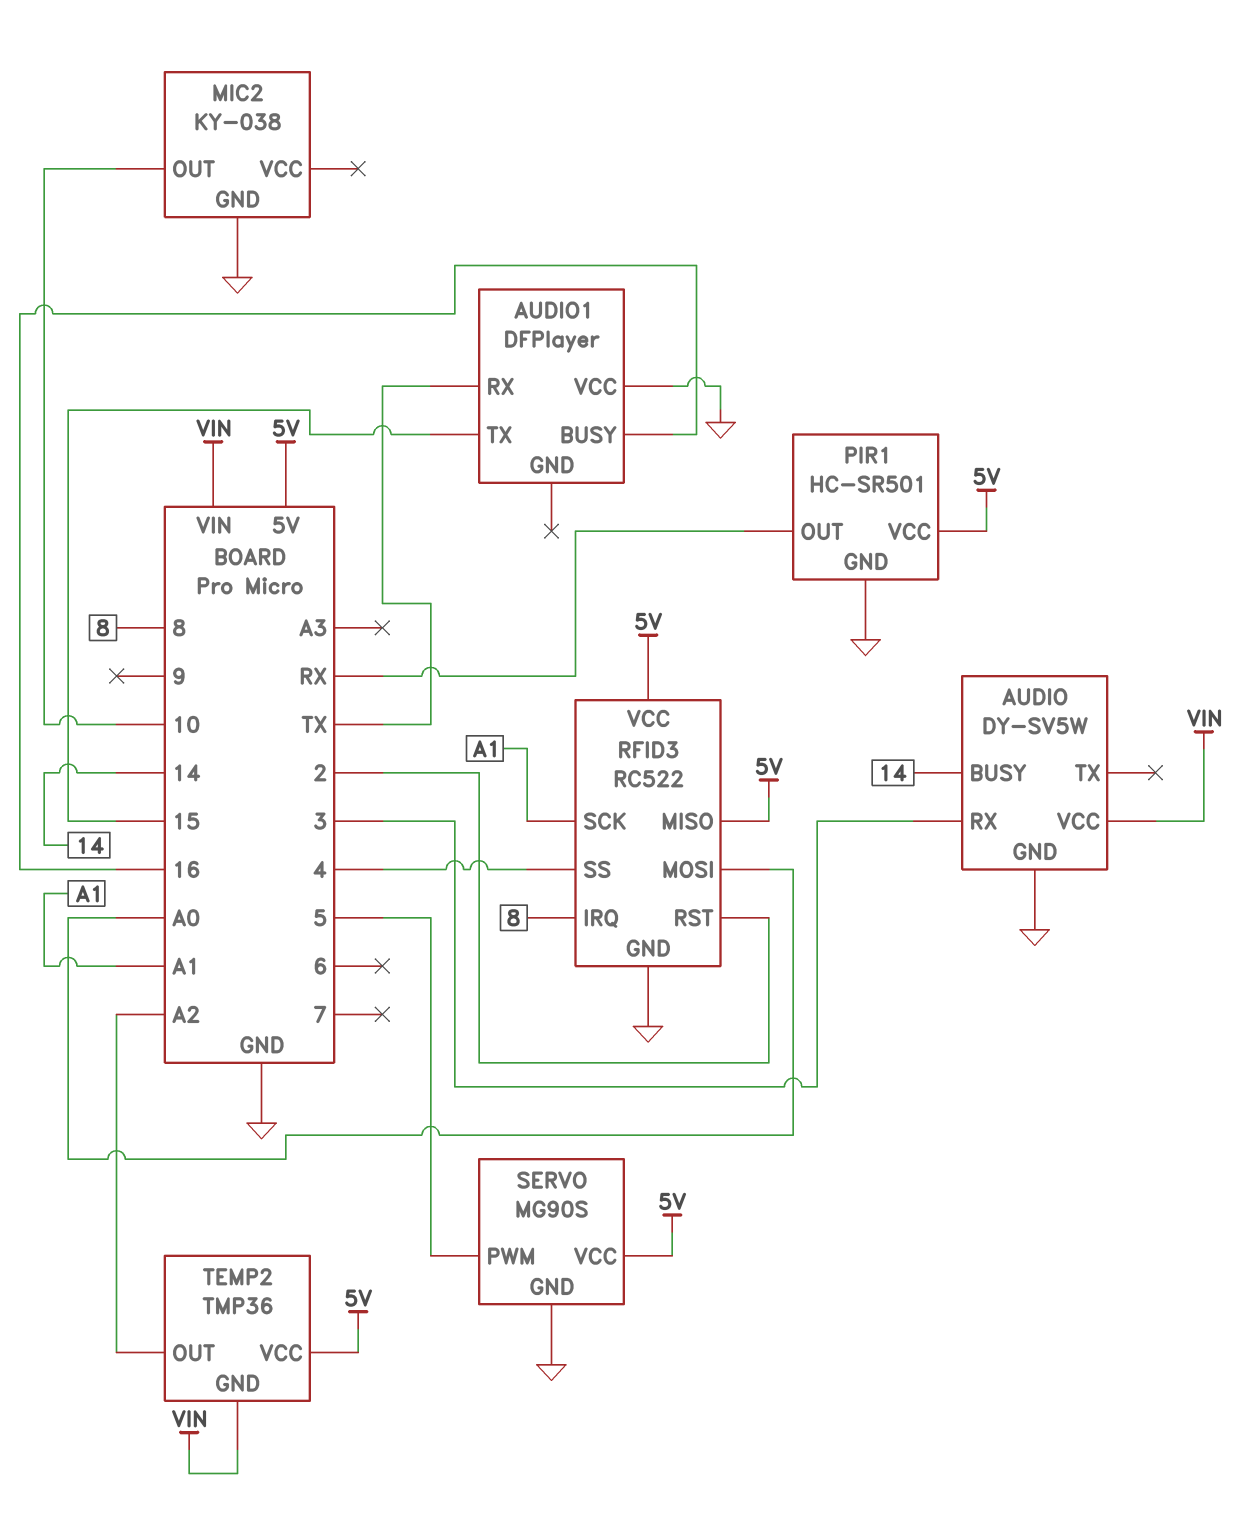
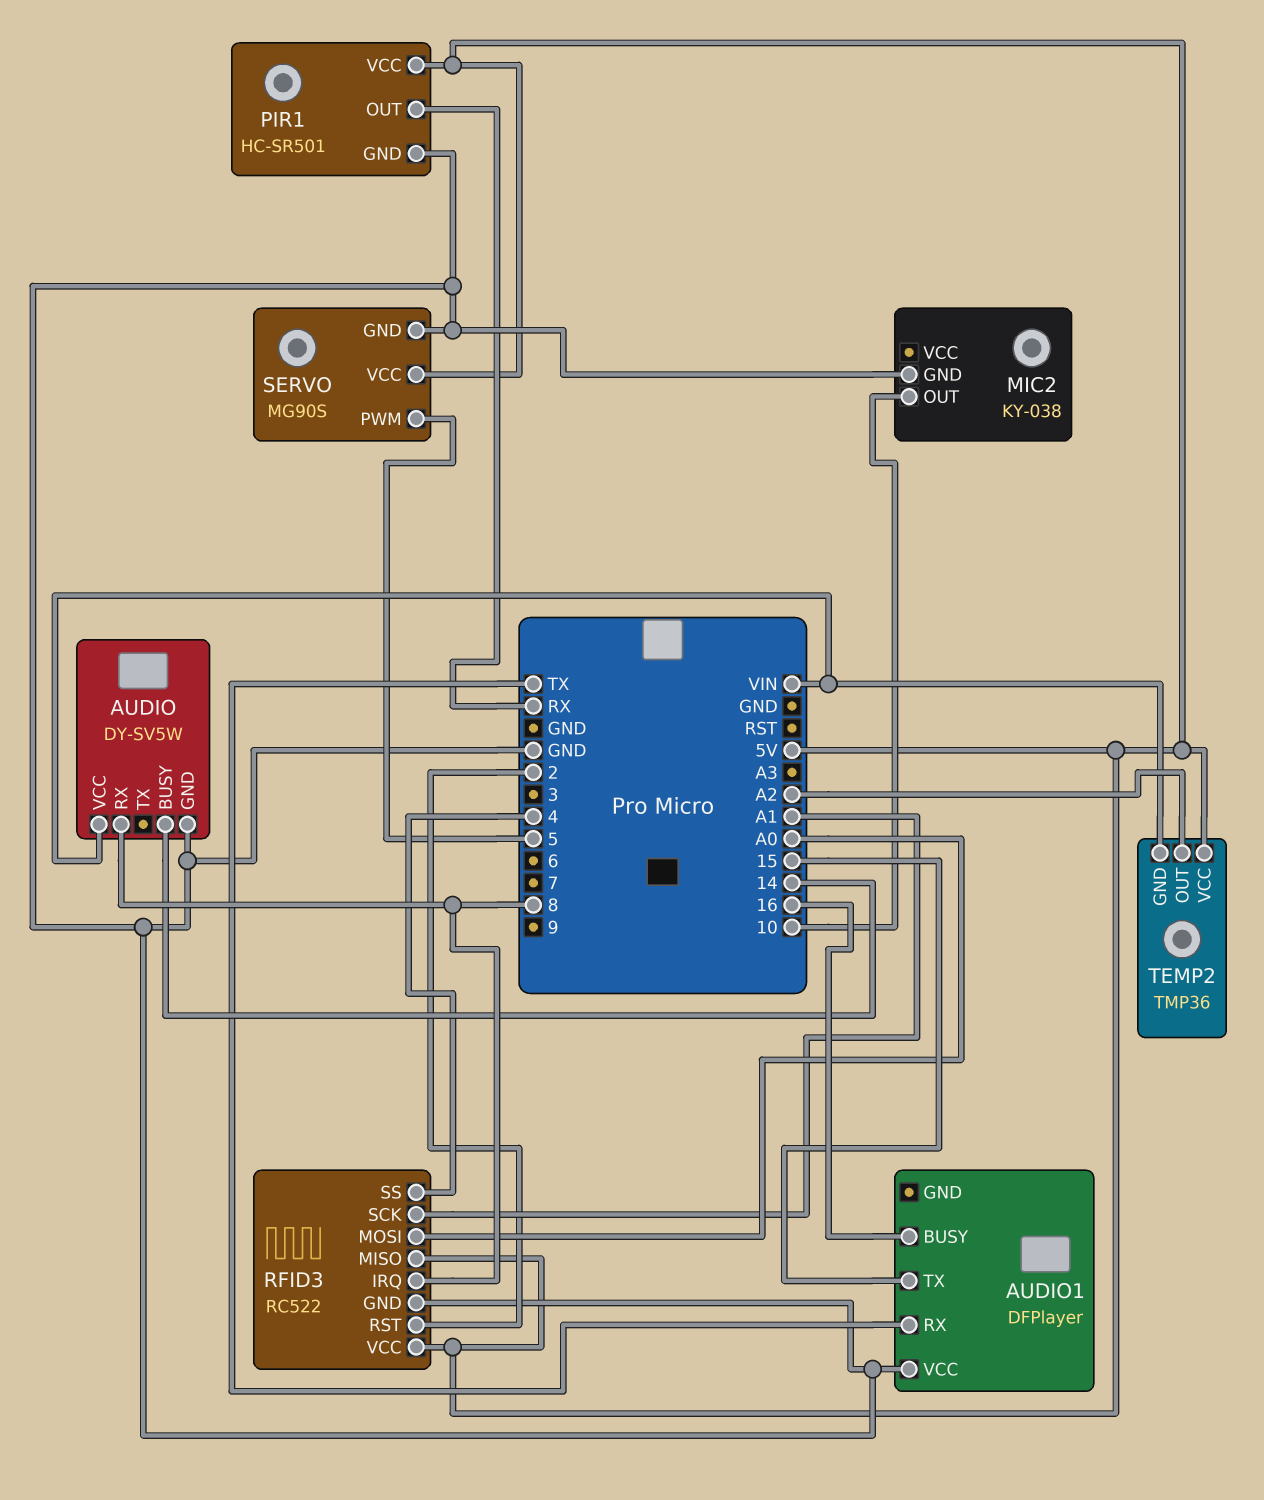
AUDIO pin RX: 3 -> 8

